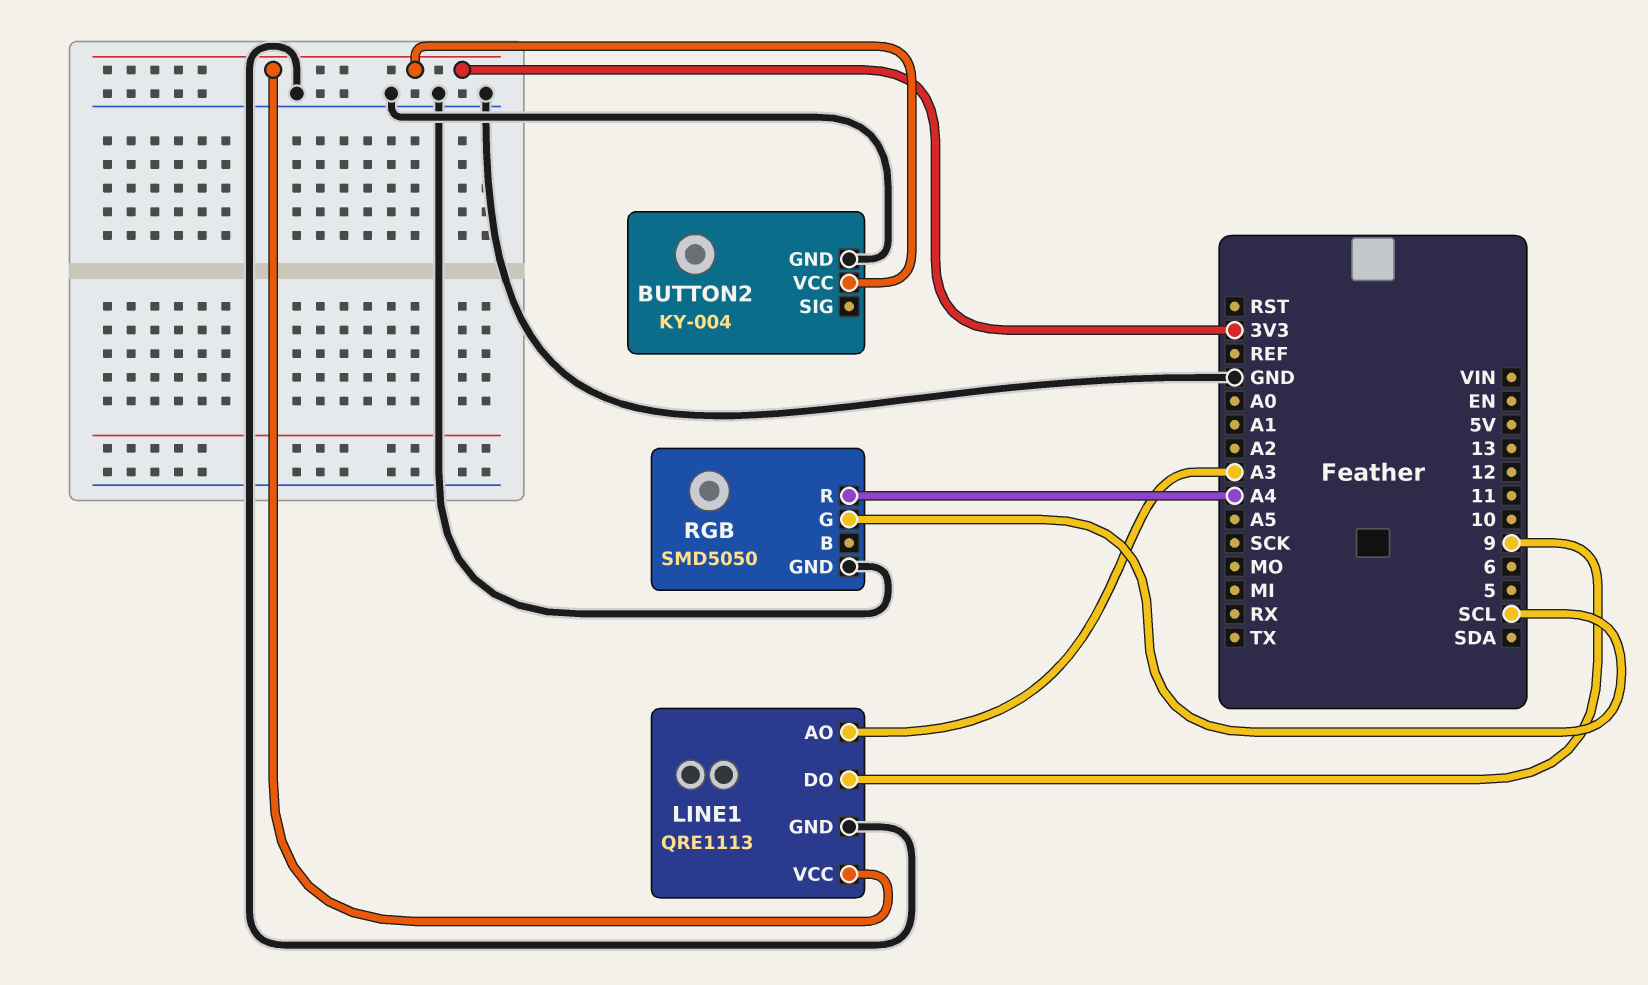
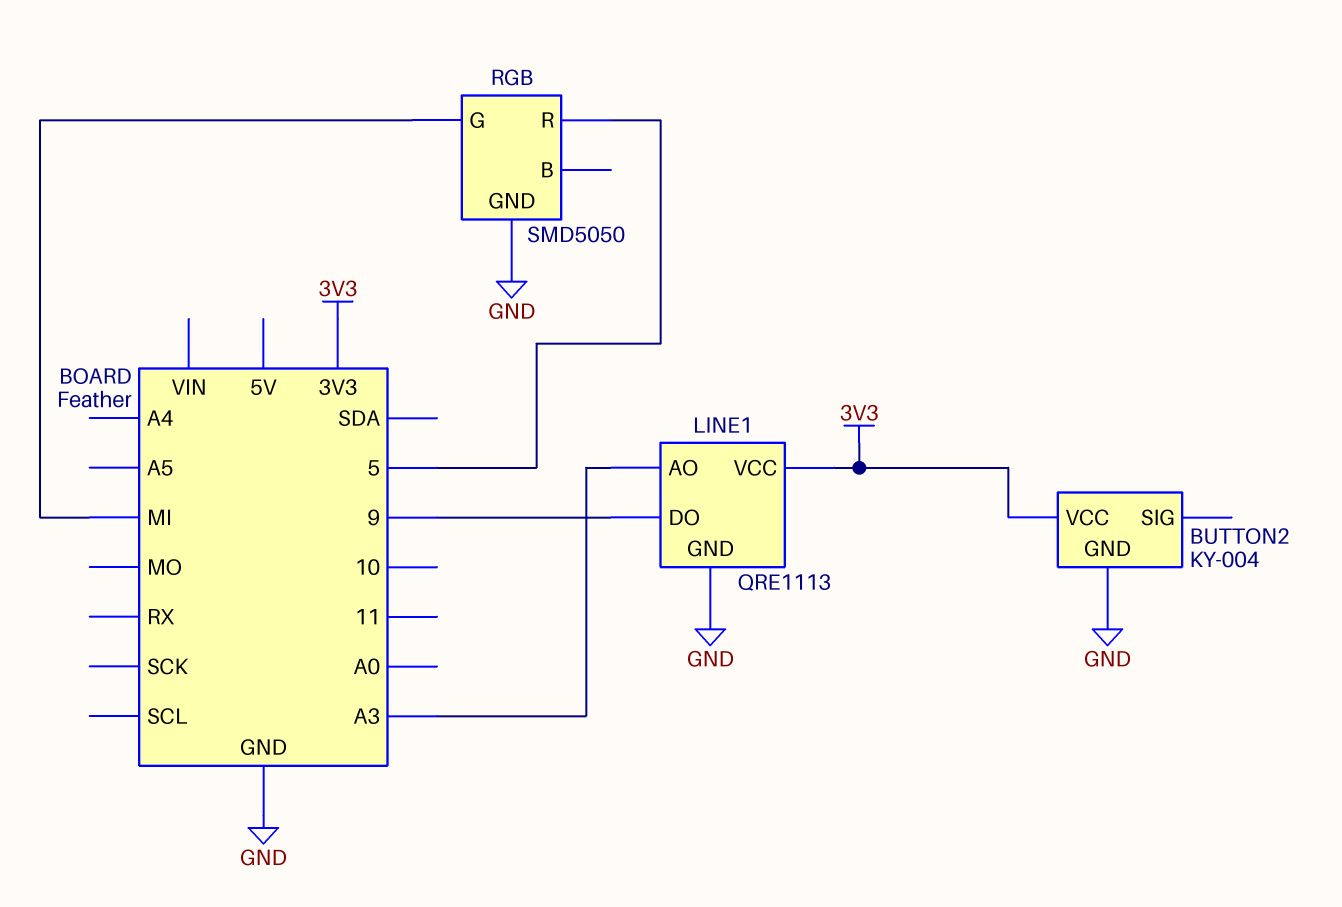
RGB pin G: SCL -> MI
RGB pin R: A4 -> 5

